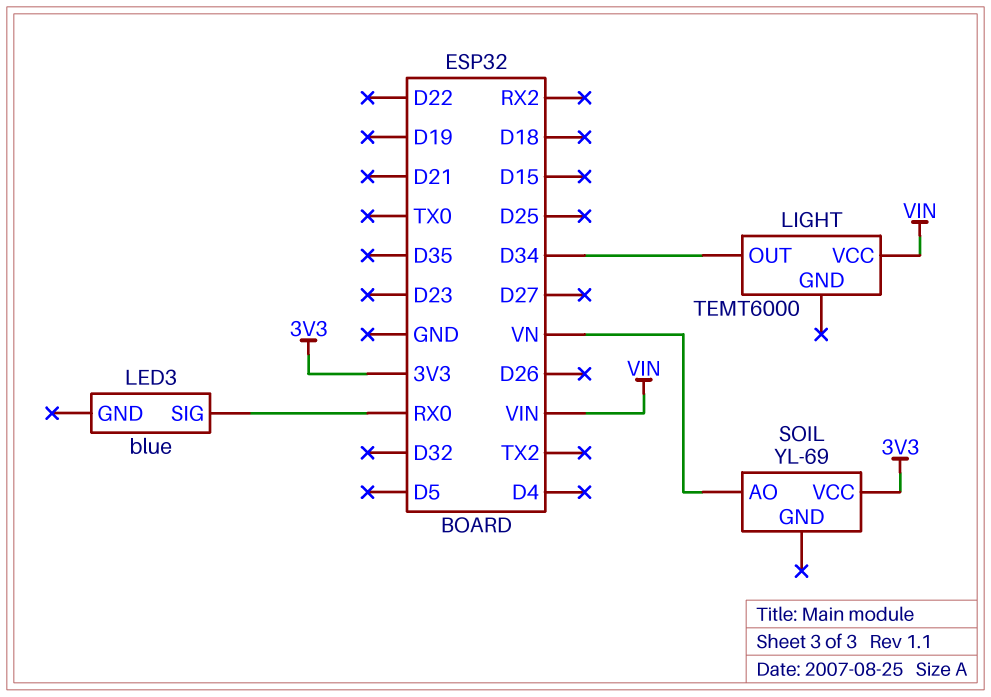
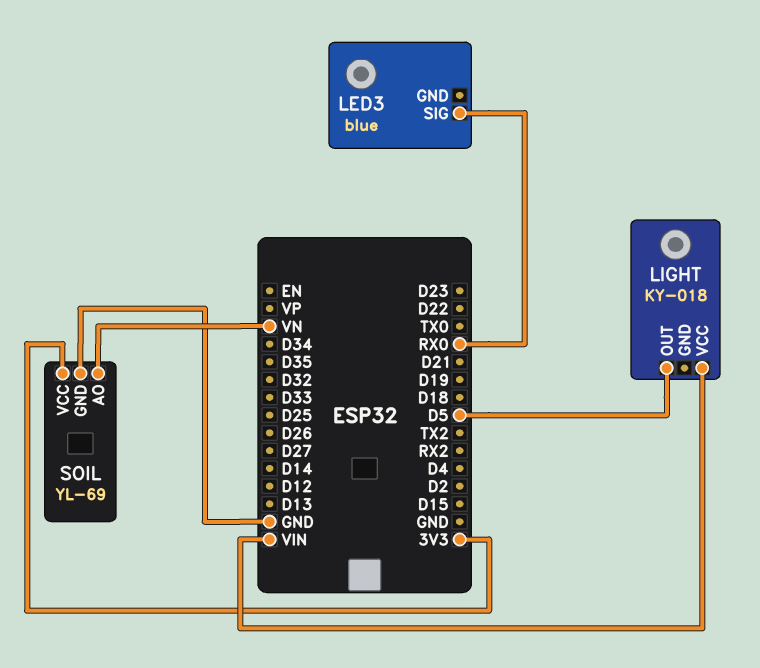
LIGHT: TEMT6000 -> KY-018
LIGHT pin OUT: D34 -> D5
SOIL pin GND: none -> GND

